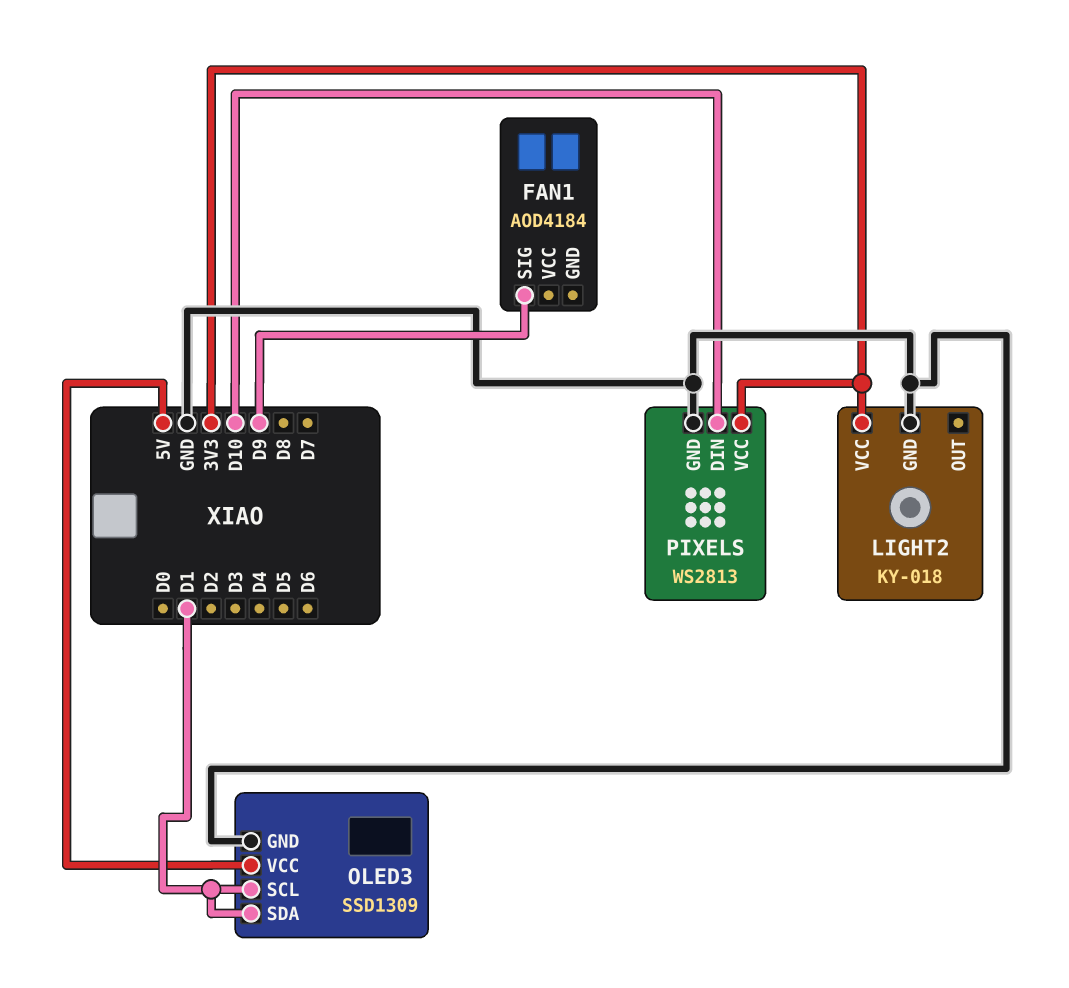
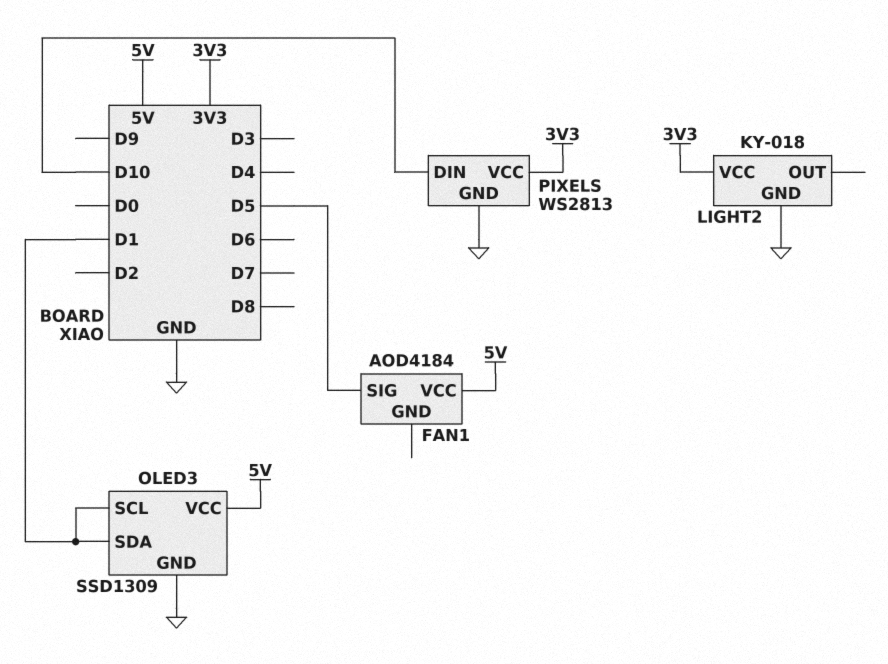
FAN1 pin SIG: D9 -> D5
FAN1 pin VCC: none -> 5V

